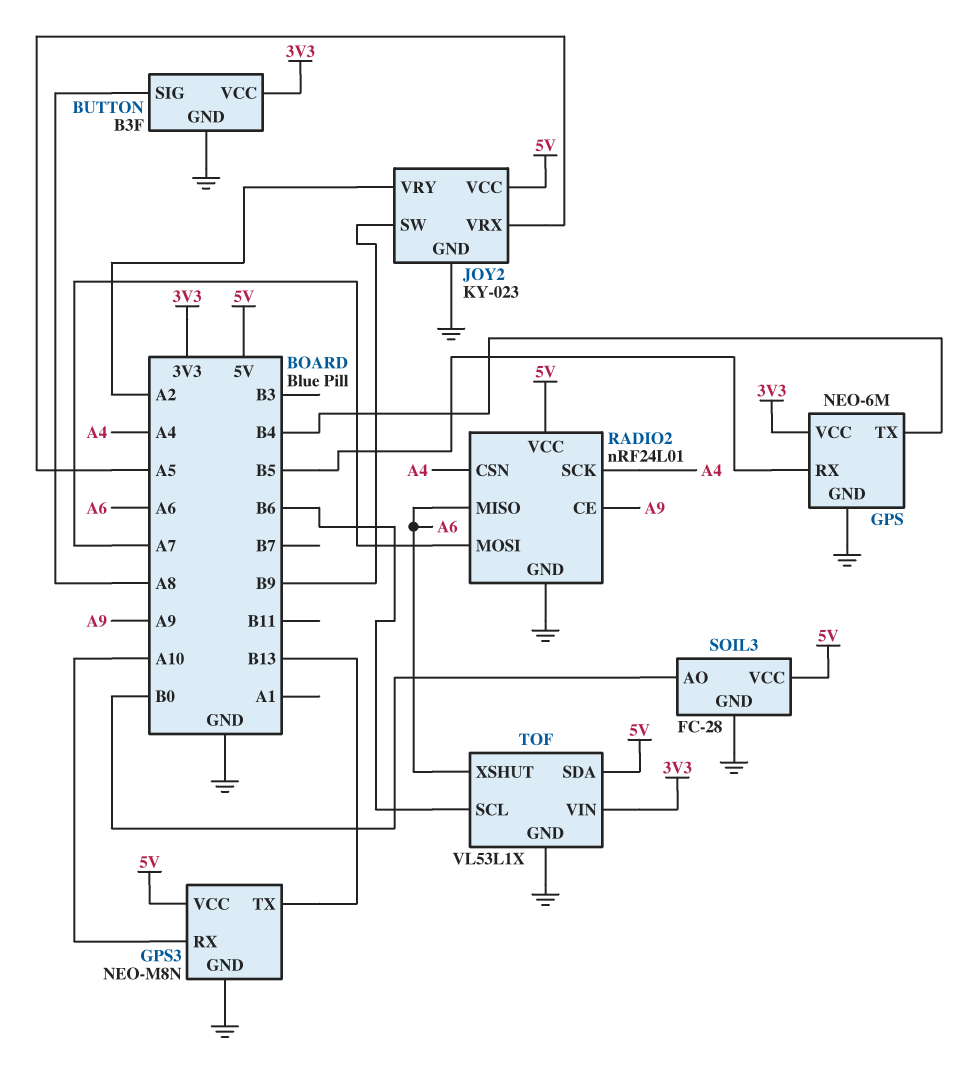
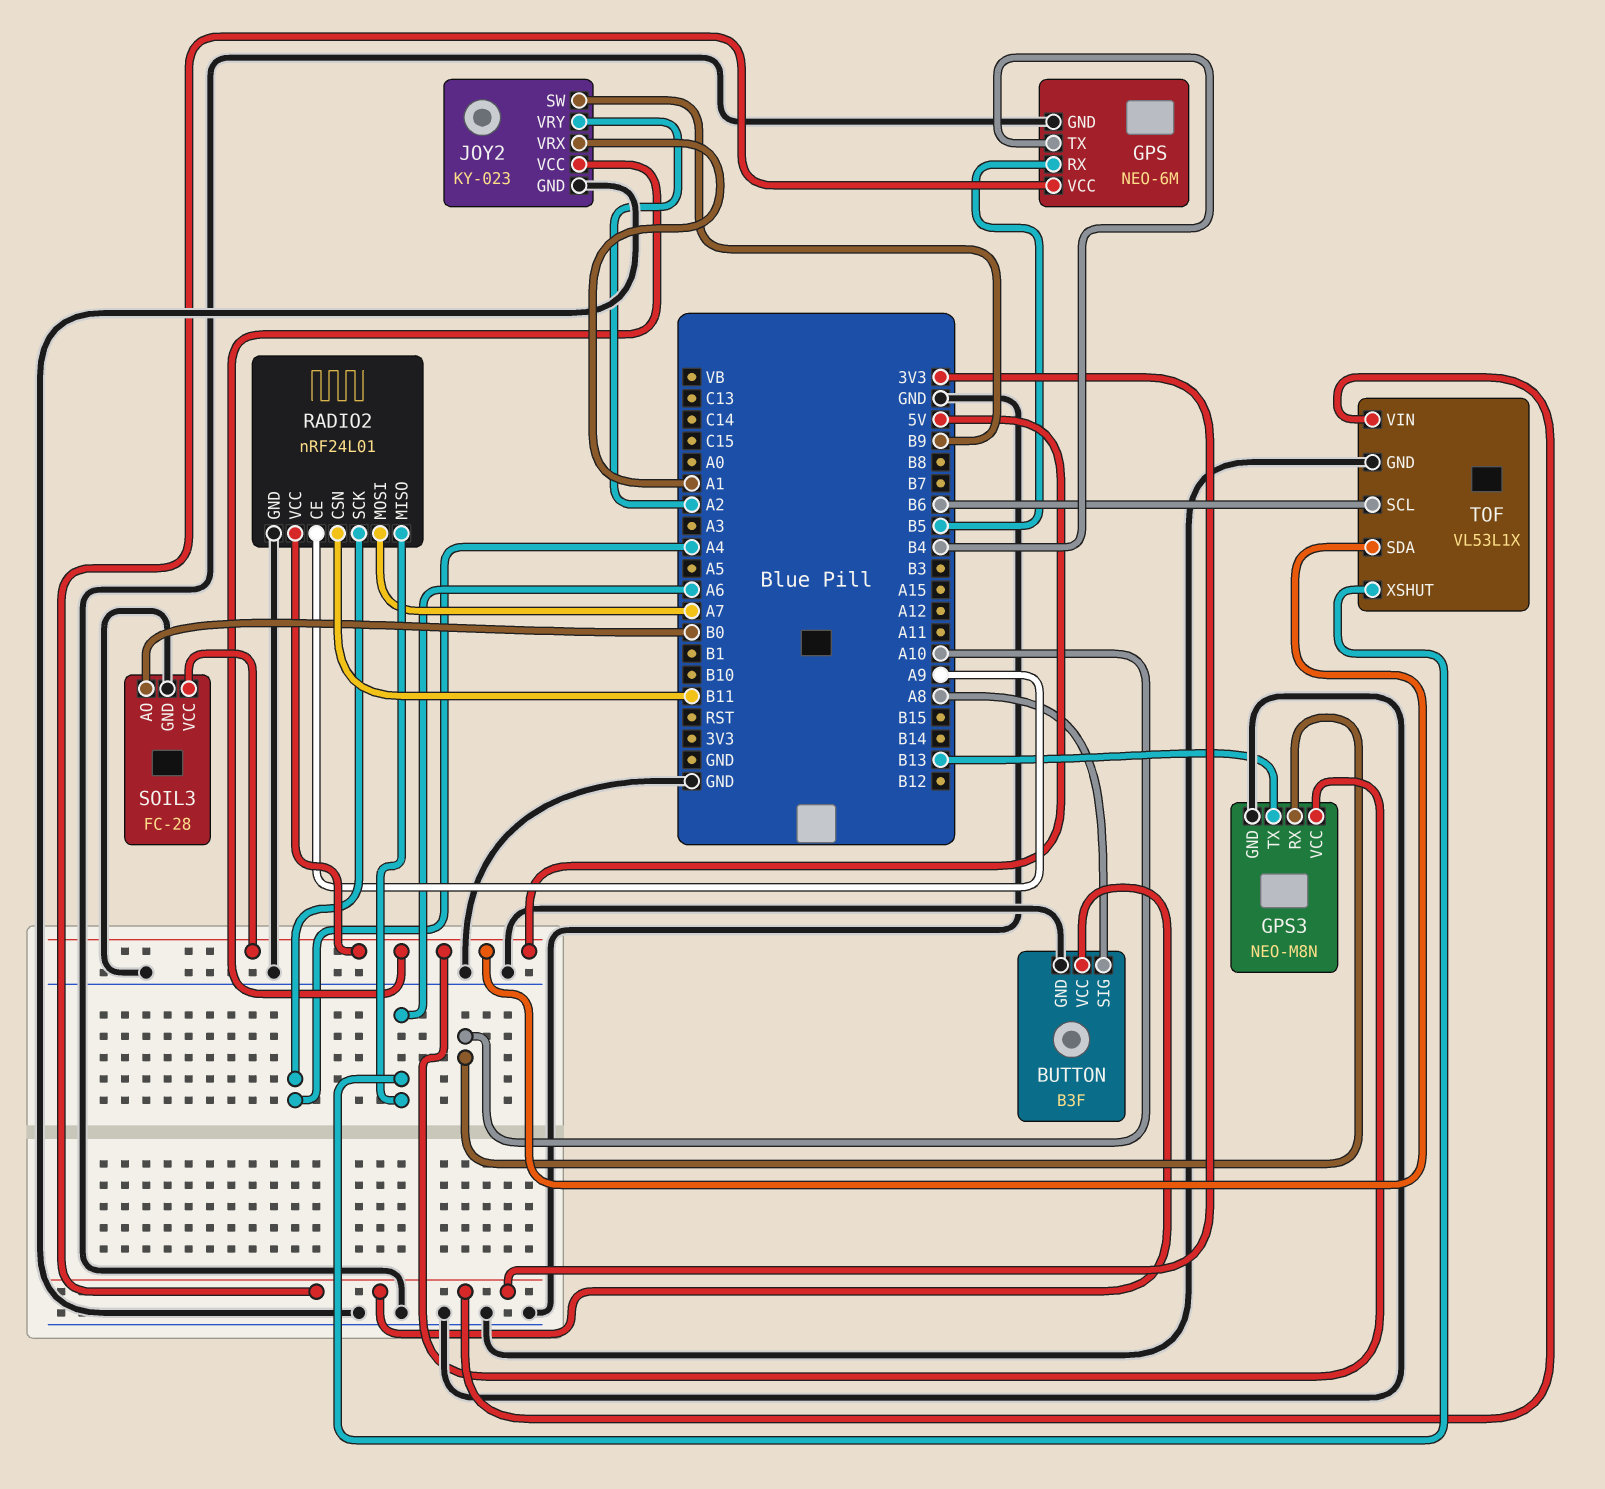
JOY2 pin VRX: A5 -> A1
RADIO2 pin CSN: A4 -> B11

